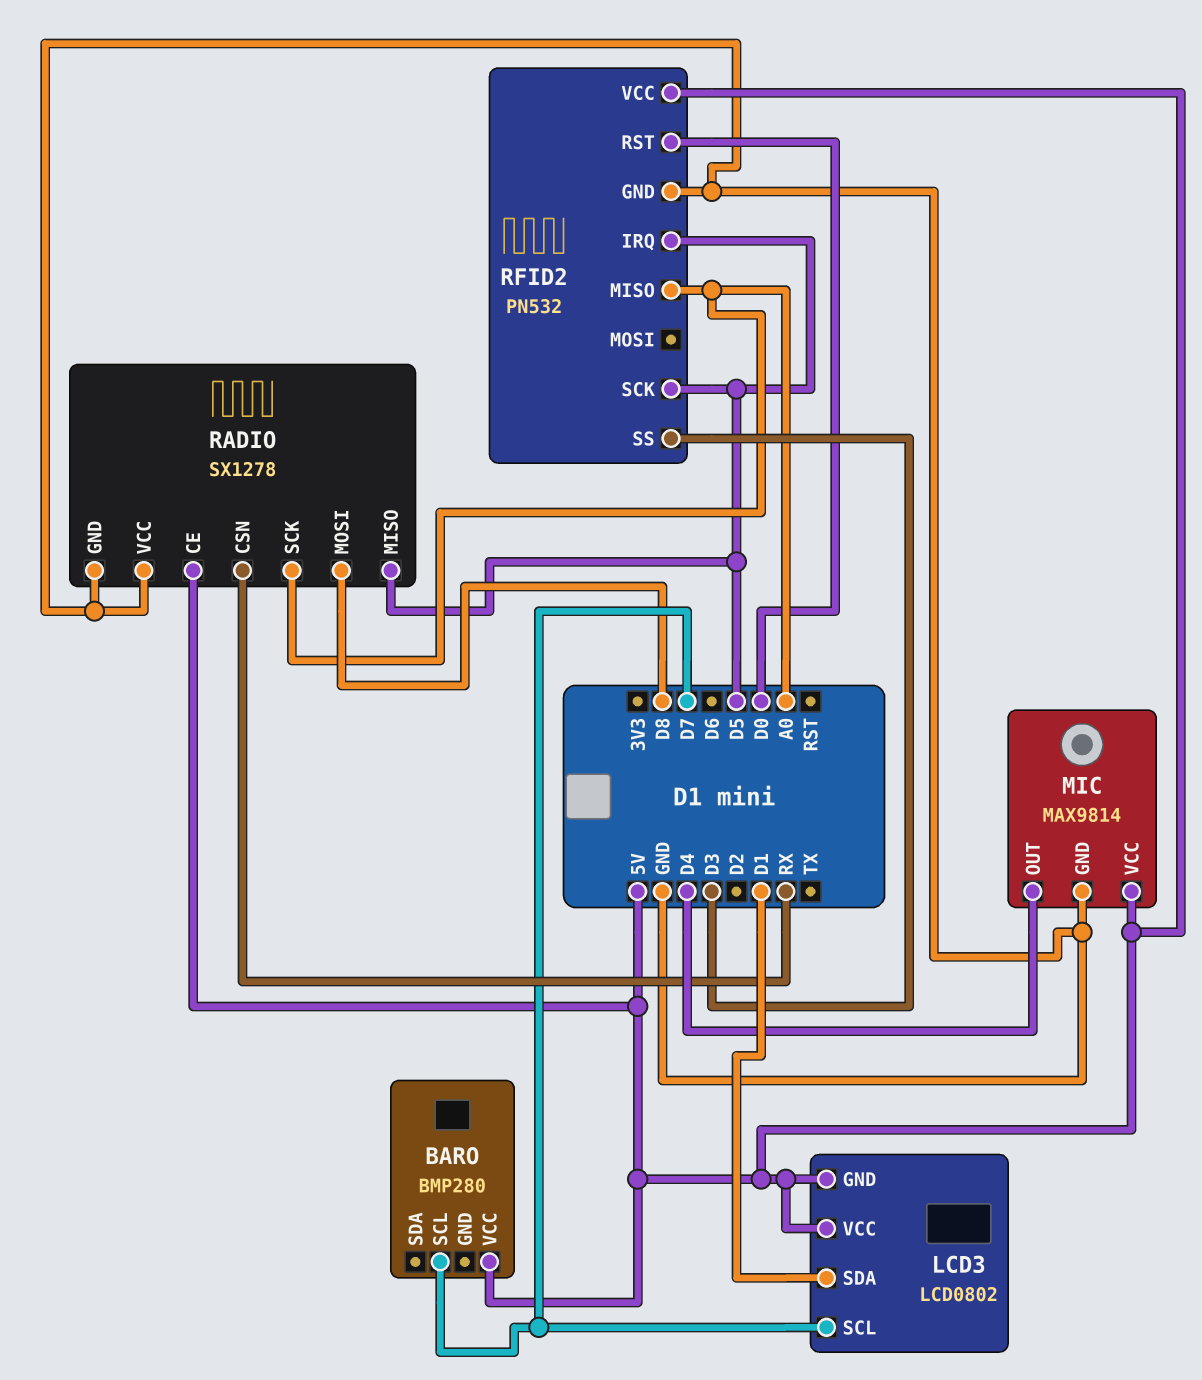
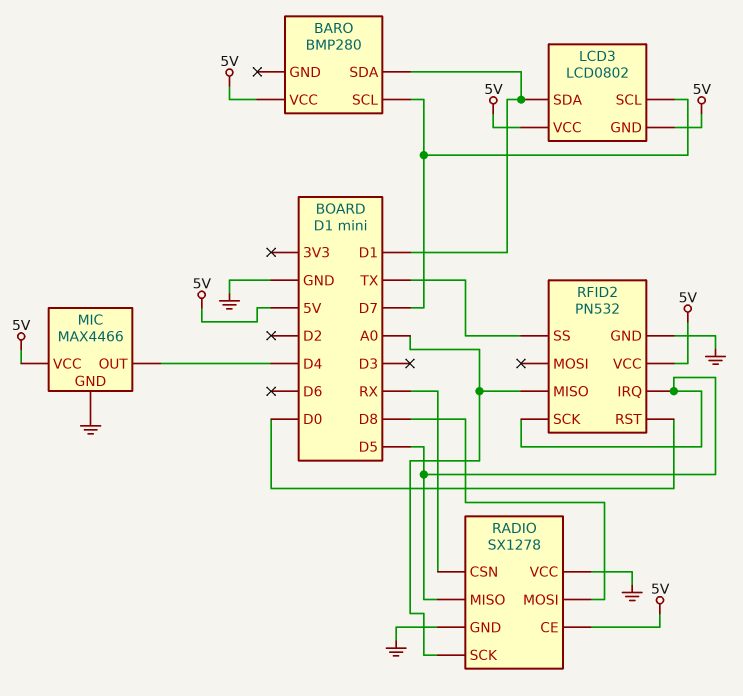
BARO pin SDA: none -> D1
MIC: MAX9814 -> MAX4466
RFID2 pin SS: D3 -> TX

